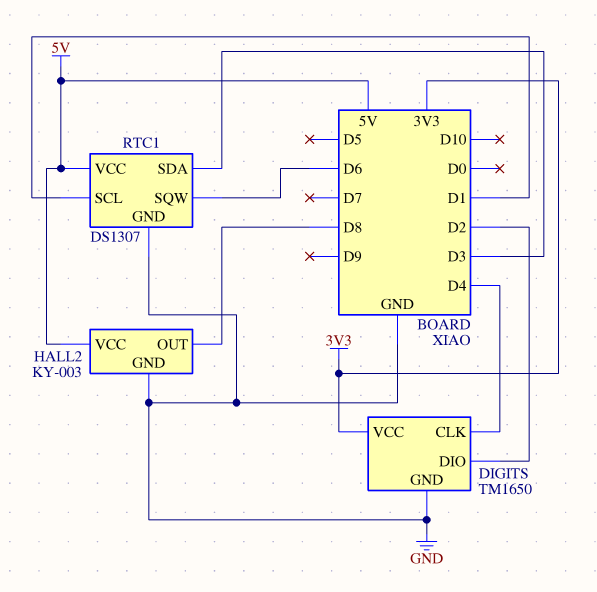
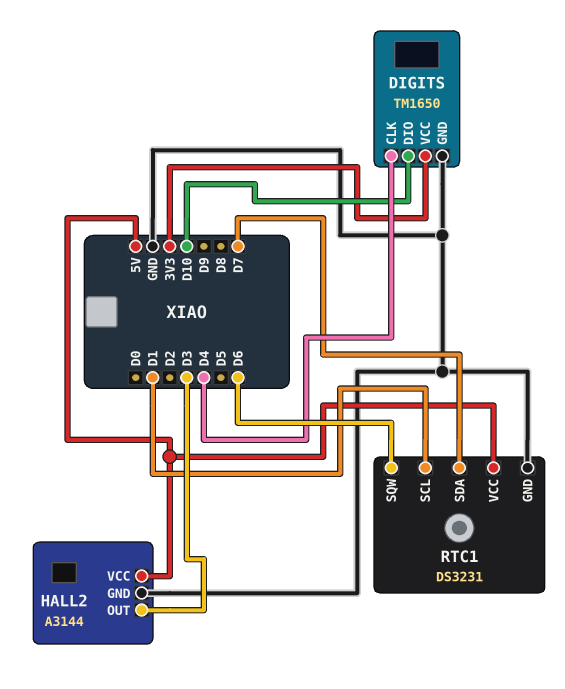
DIGITS pin DIO: D2 -> D10
HALL2: KY-003 -> A3144
HALL2 pin OUT: D8 -> D3
RTC1: DS1307 -> DS3231
RTC1 pin SDA: D3 -> D7

